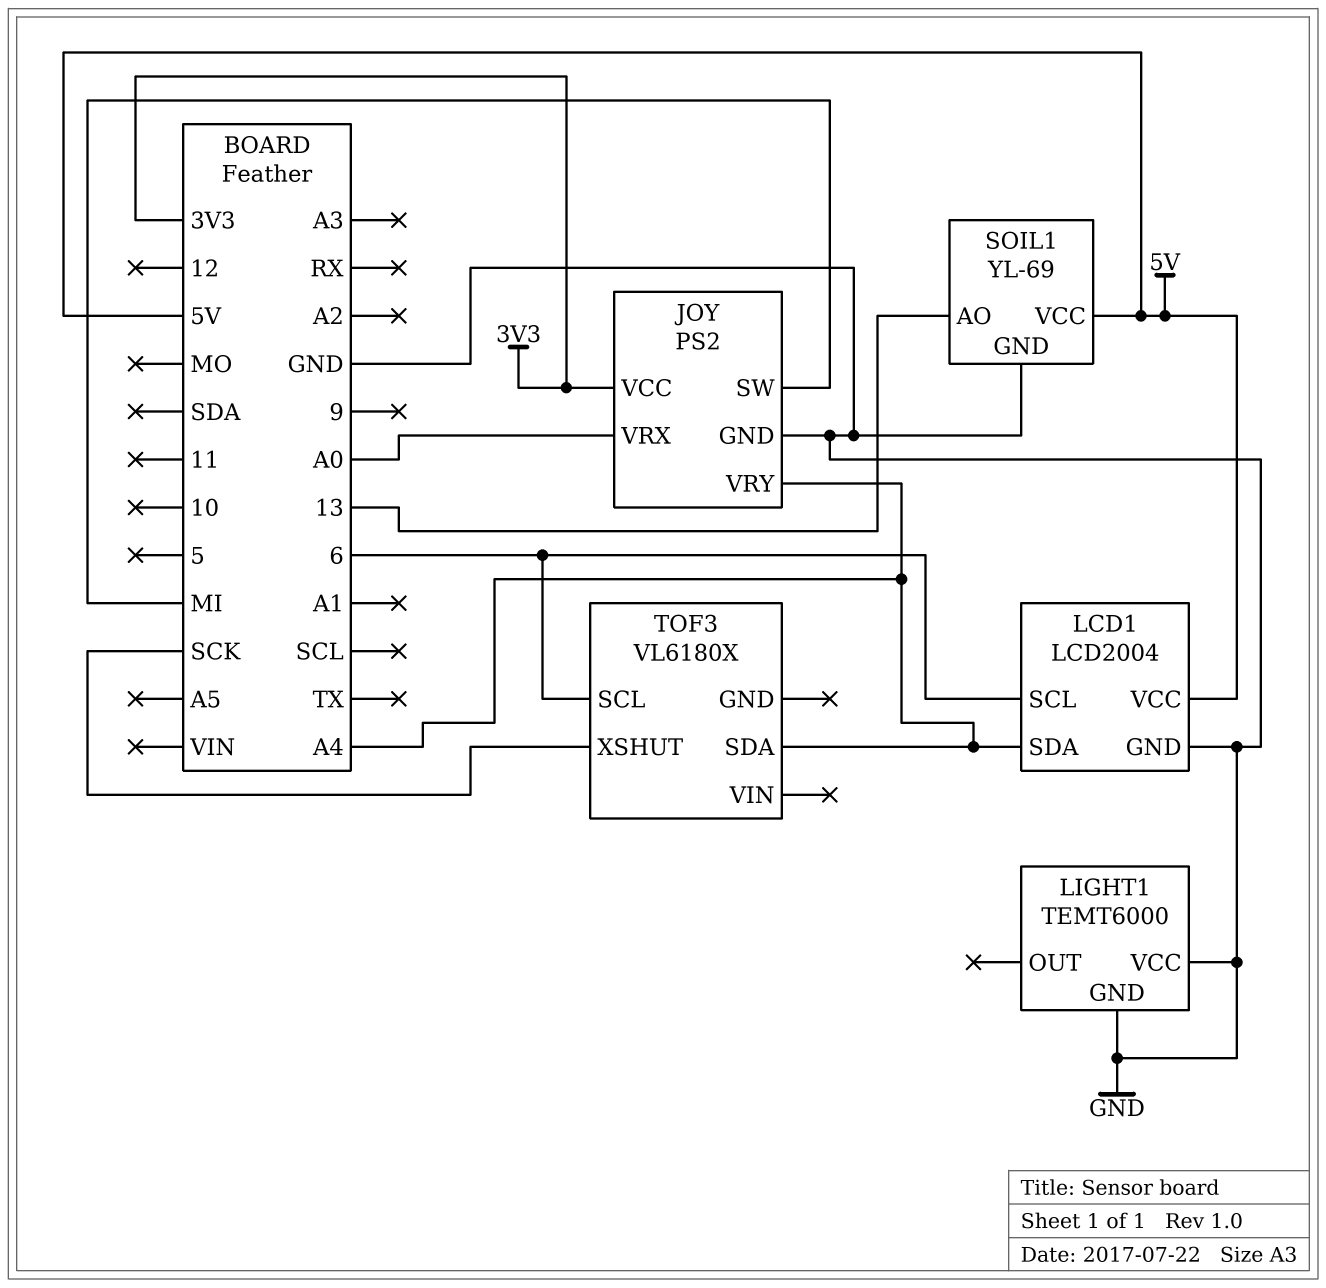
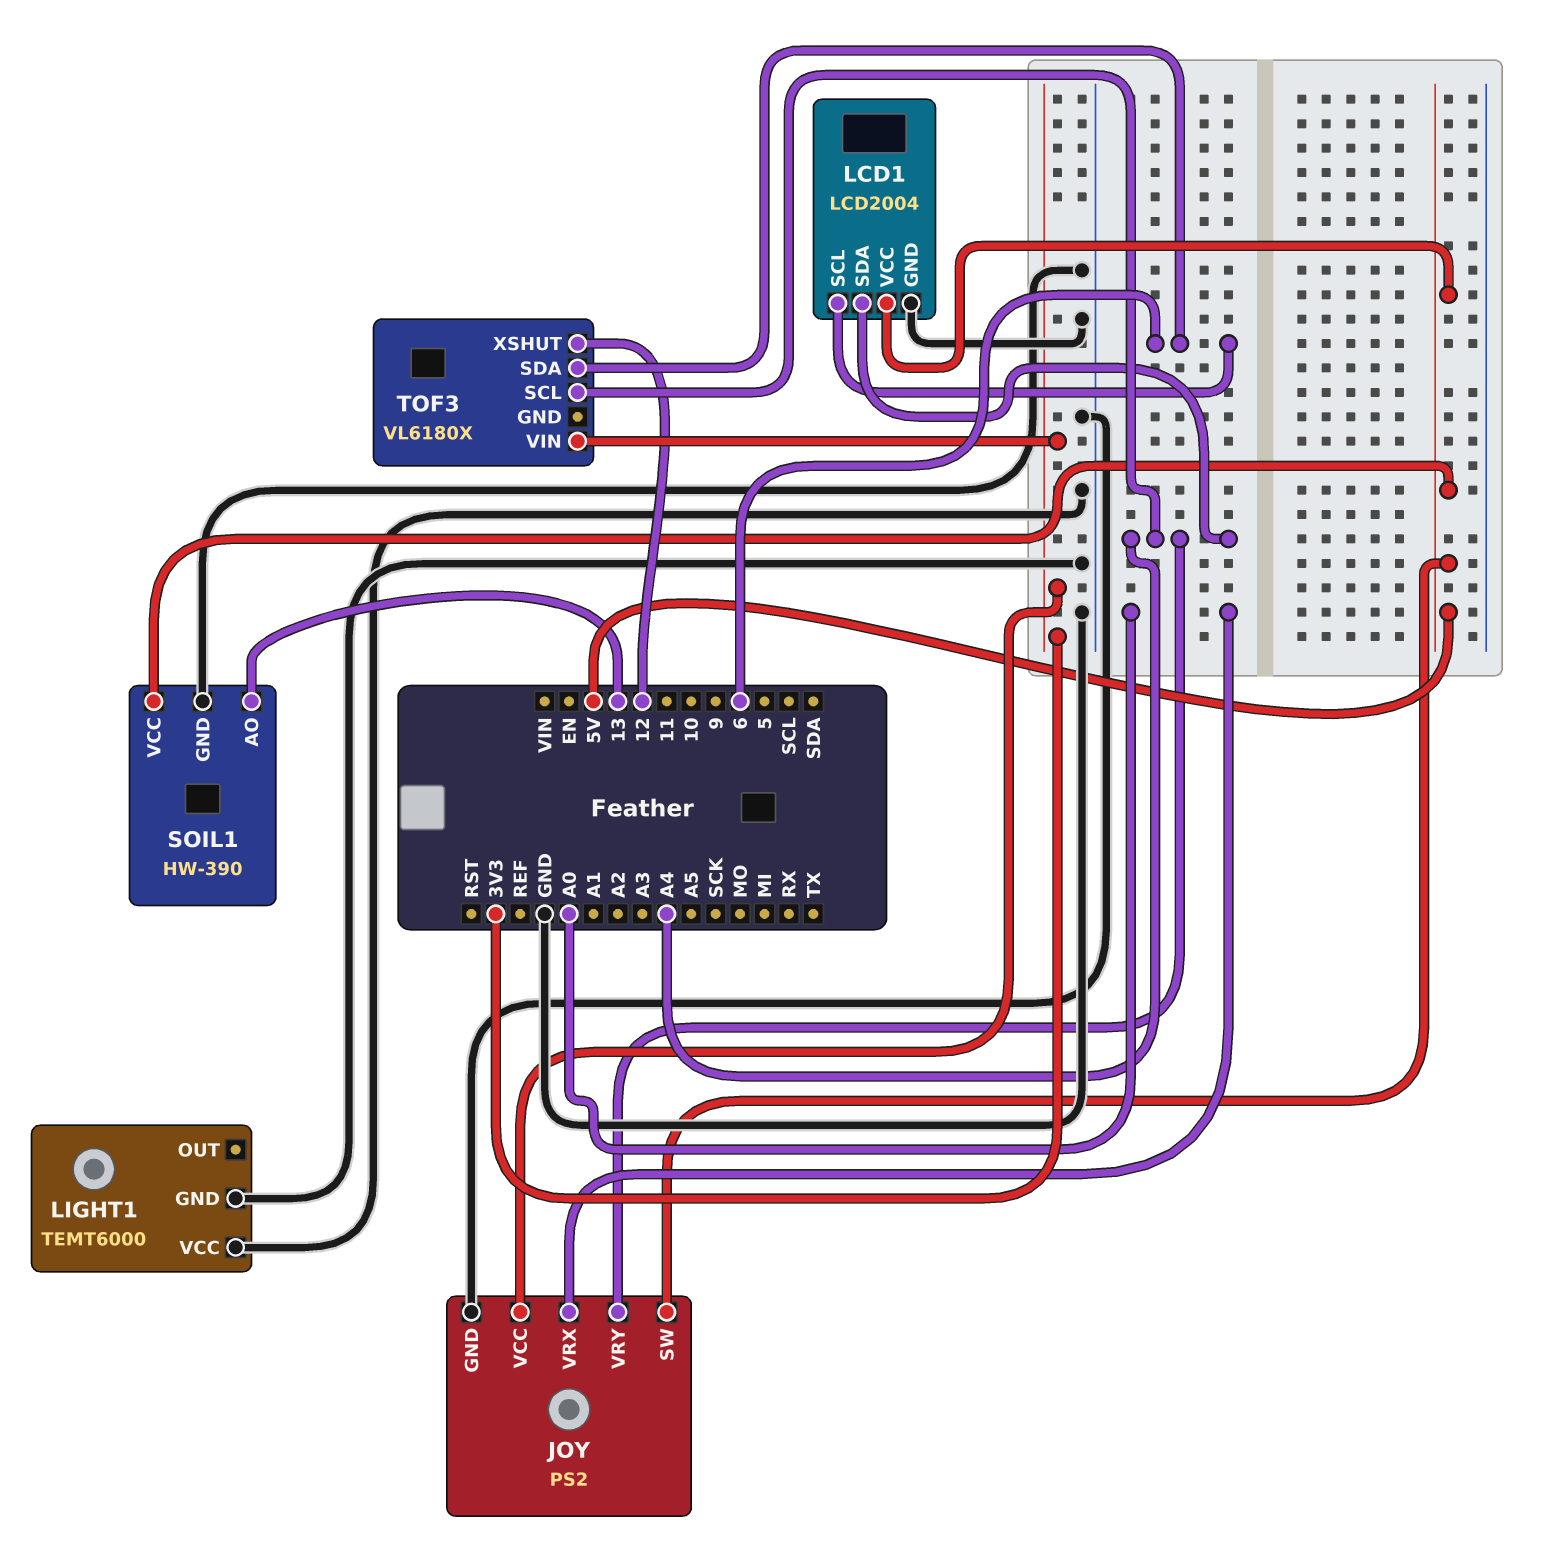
JOY pin SW: MI -> 5V
SOIL1: YL-69 -> HW-390
TOF3 pin SCL: 6 -> A4
TOF3 pin SDA: A4 -> 6
TOF3 pin VIN: none -> 3V3
TOF3 pin XSHUT: SCK -> 12

